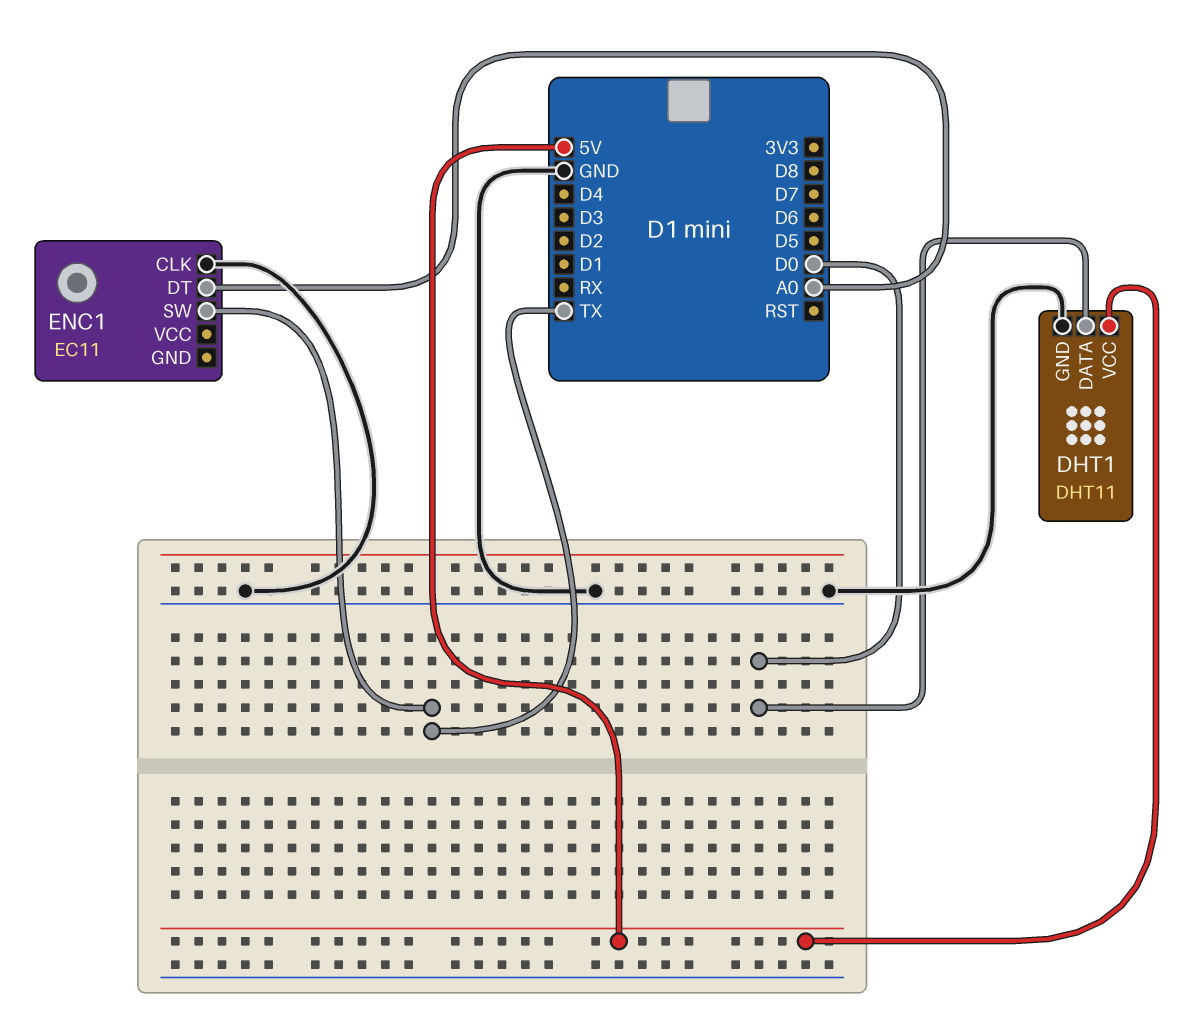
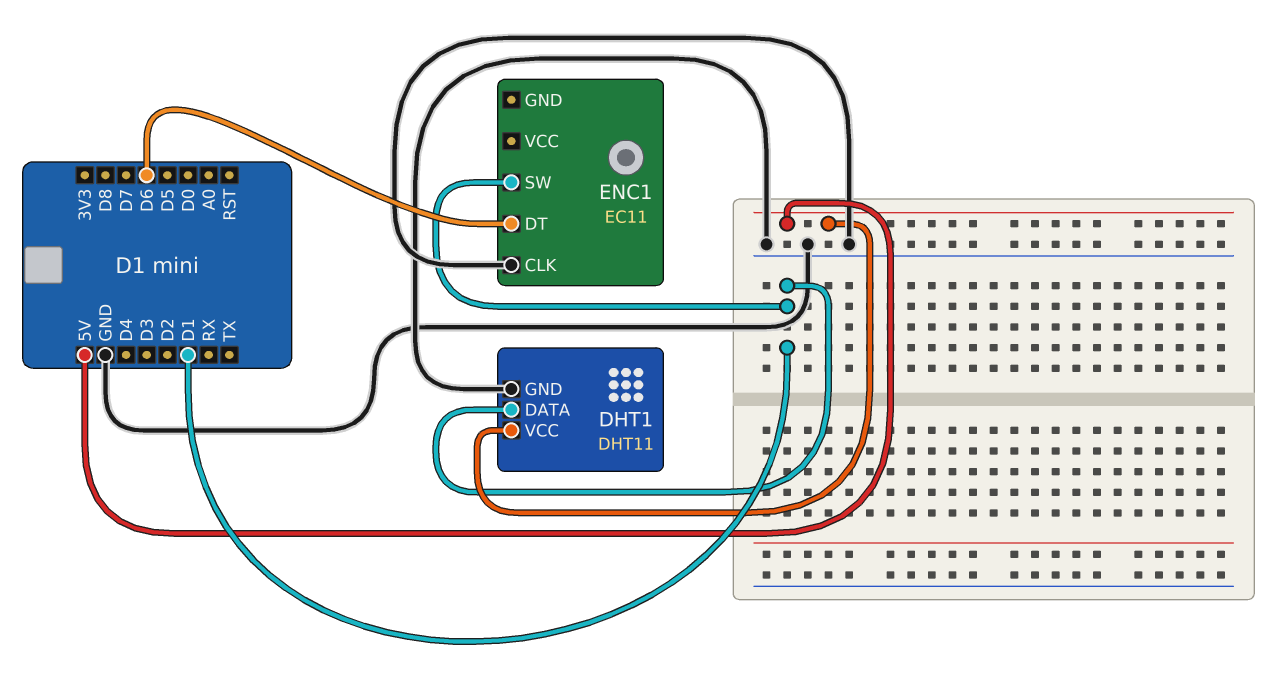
DHT1 pin DATA: D0 -> D1
ENC1 pin DT: A0 -> D6
ENC1 pin SW: TX -> D1

